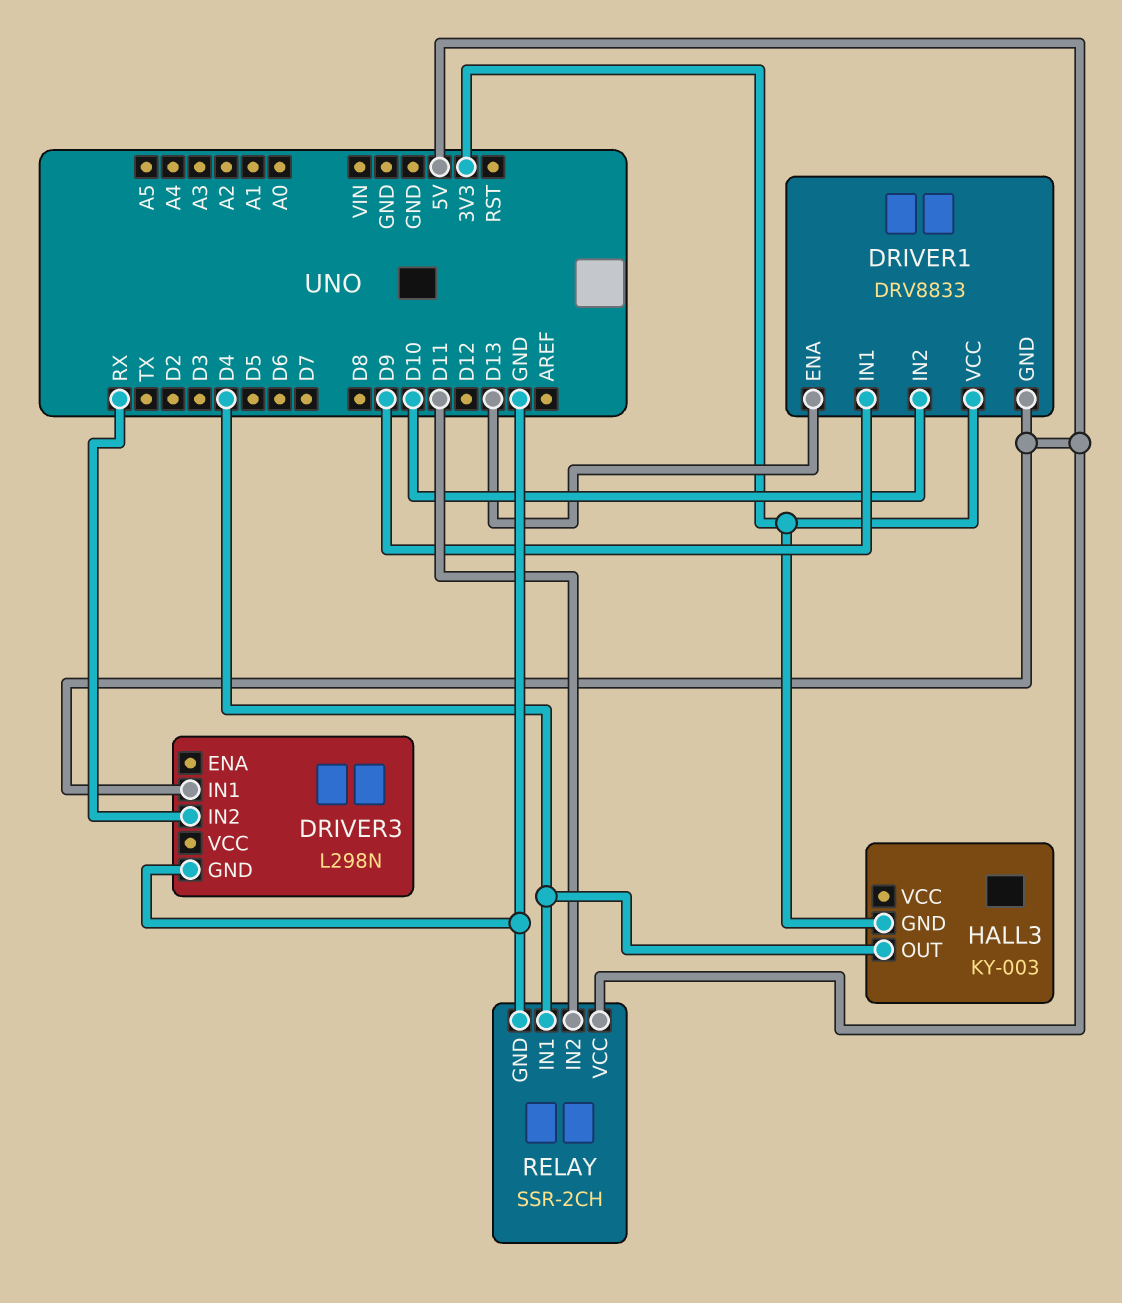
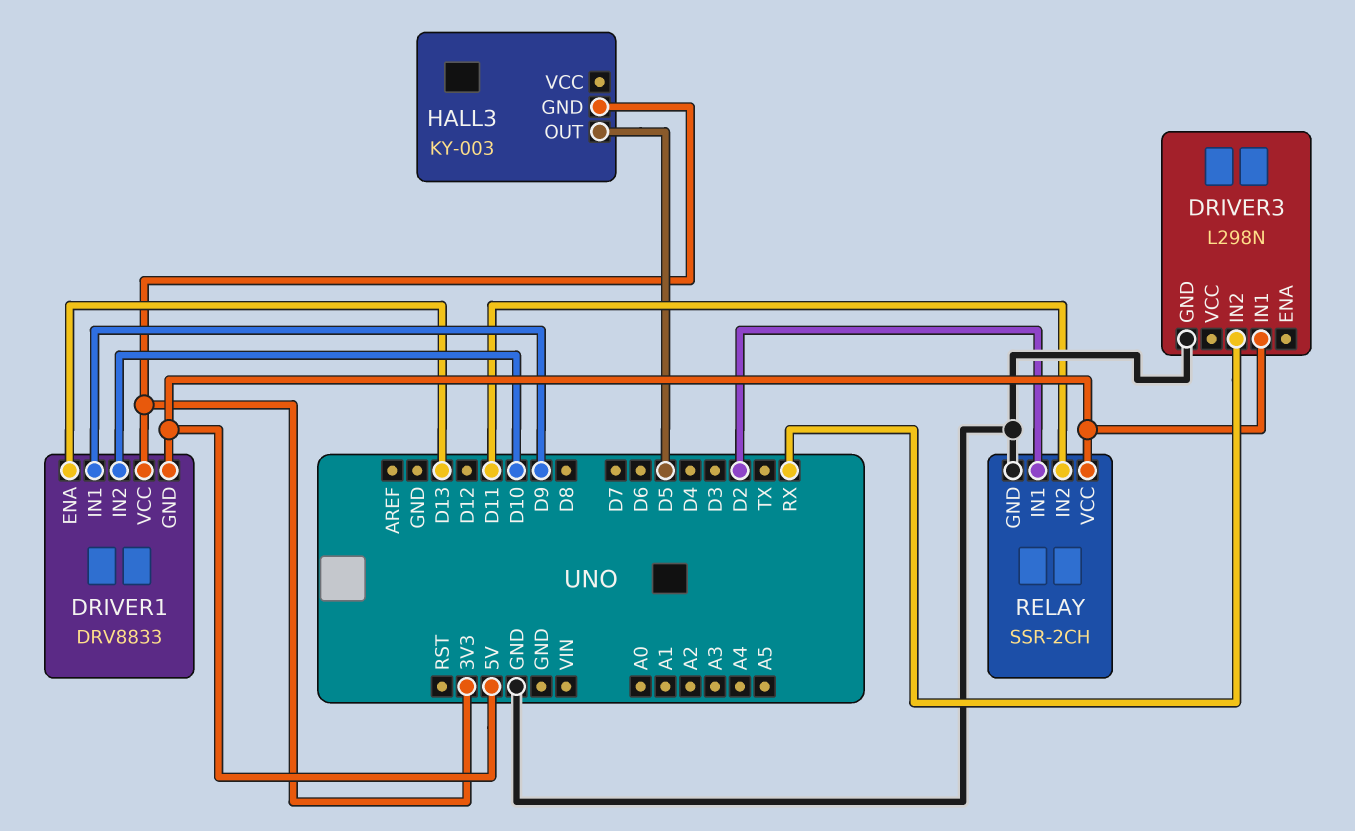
HALL3 pin OUT: D4 -> D5
RELAY pin IN1: D4 -> D2

